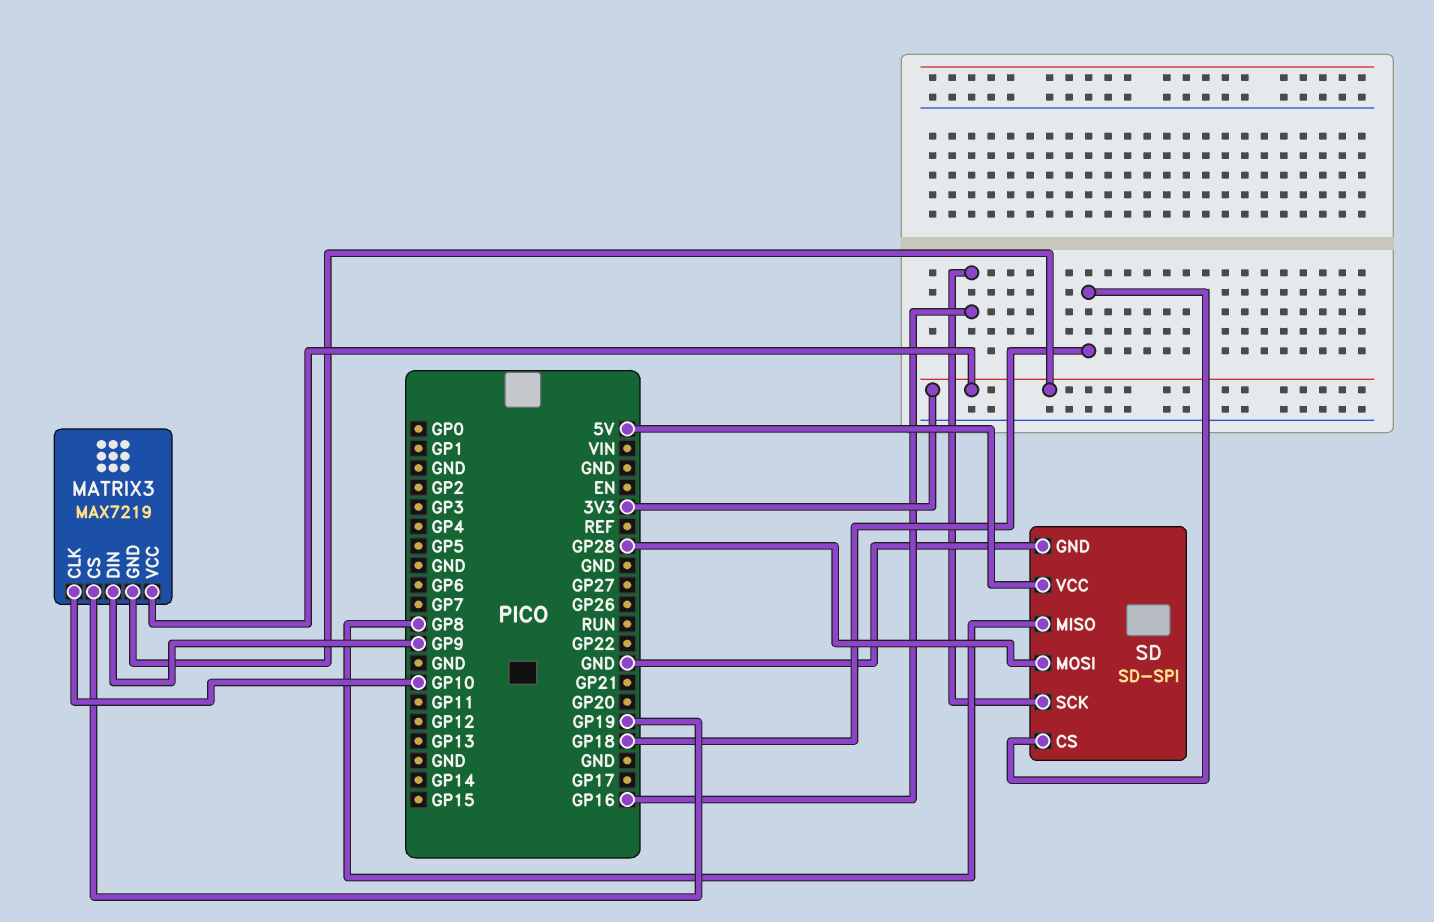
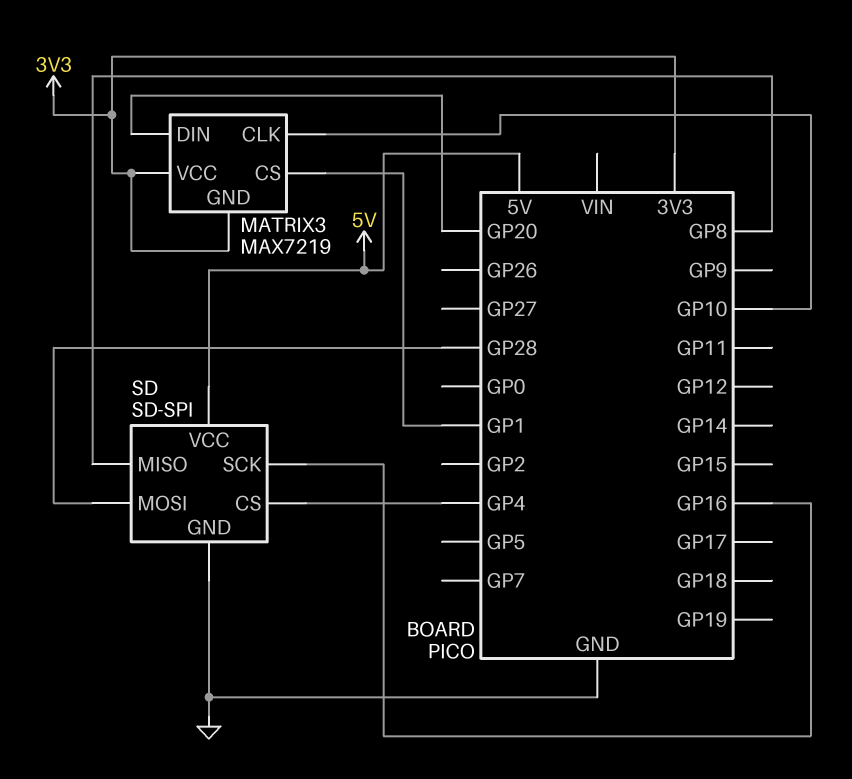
MATRIX3 pin CS: GP19 -> GP1
MATRIX3 pin DIN: GP9 -> GP20
SD pin CS: GP18 -> GP4

